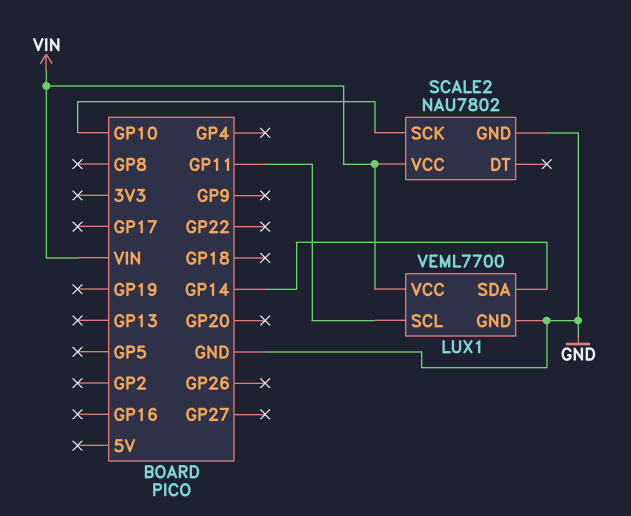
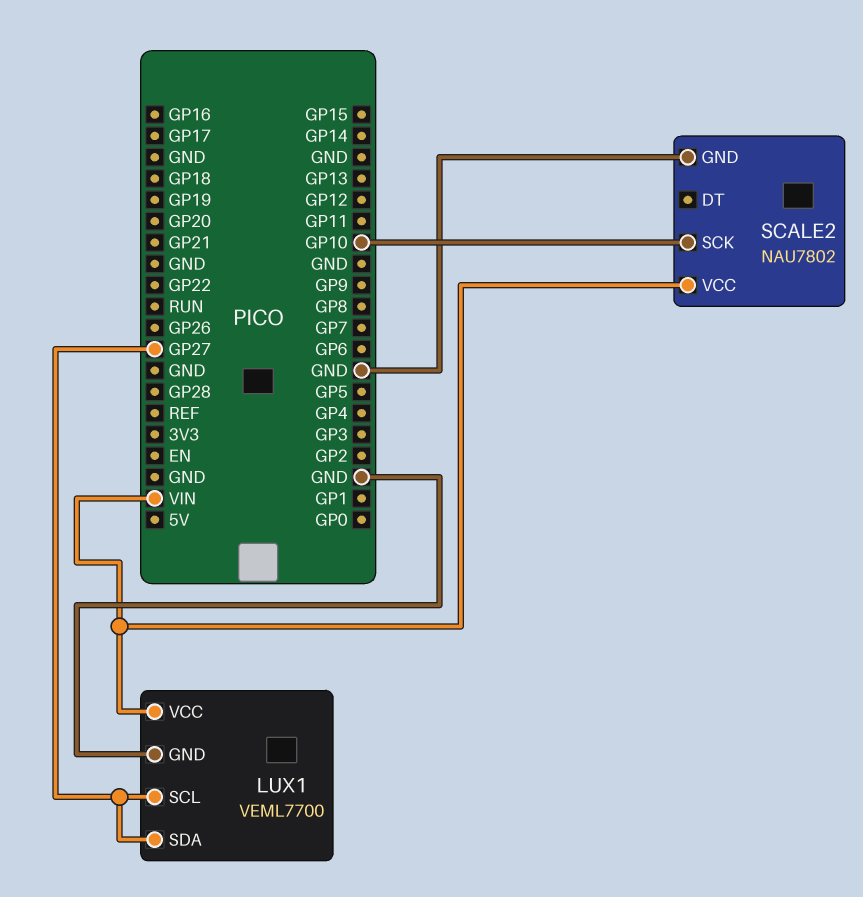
LUX1 pin SCL: GP11 -> GP27
LUX1 pin SDA: GP14 -> GP27

